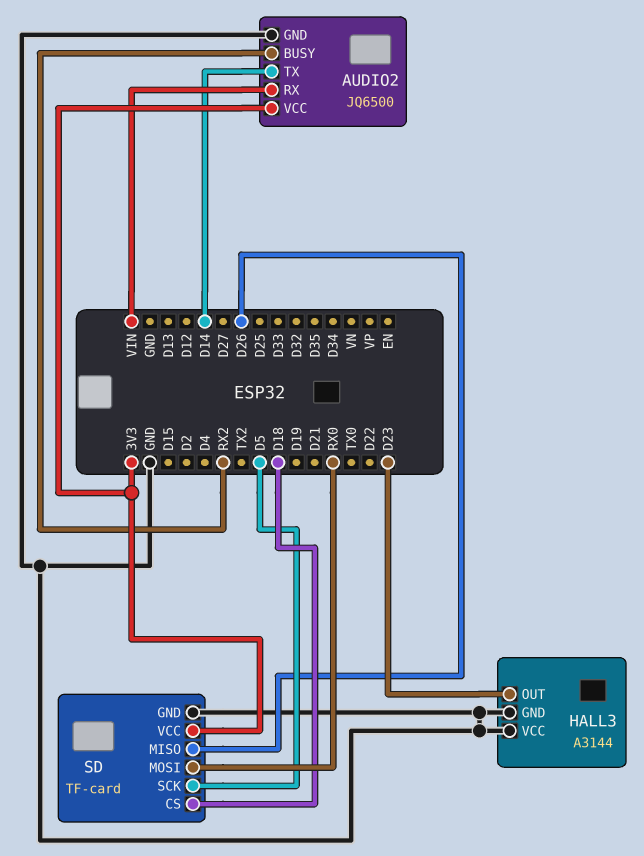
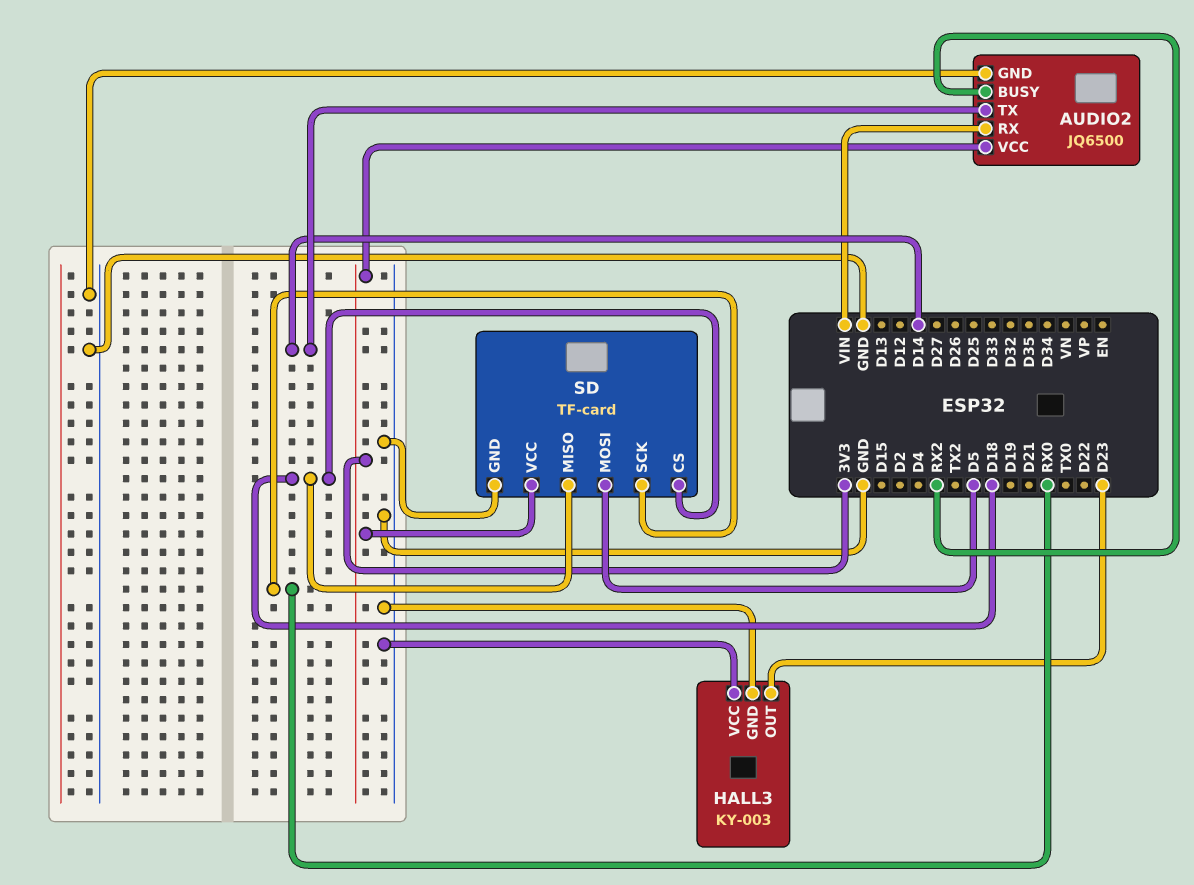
HALL3: A3144 -> KY-003
SD pin MISO: D26 -> D18
SD pin MOSI: RX0 -> D5
SD pin SCK: D5 -> RX0

